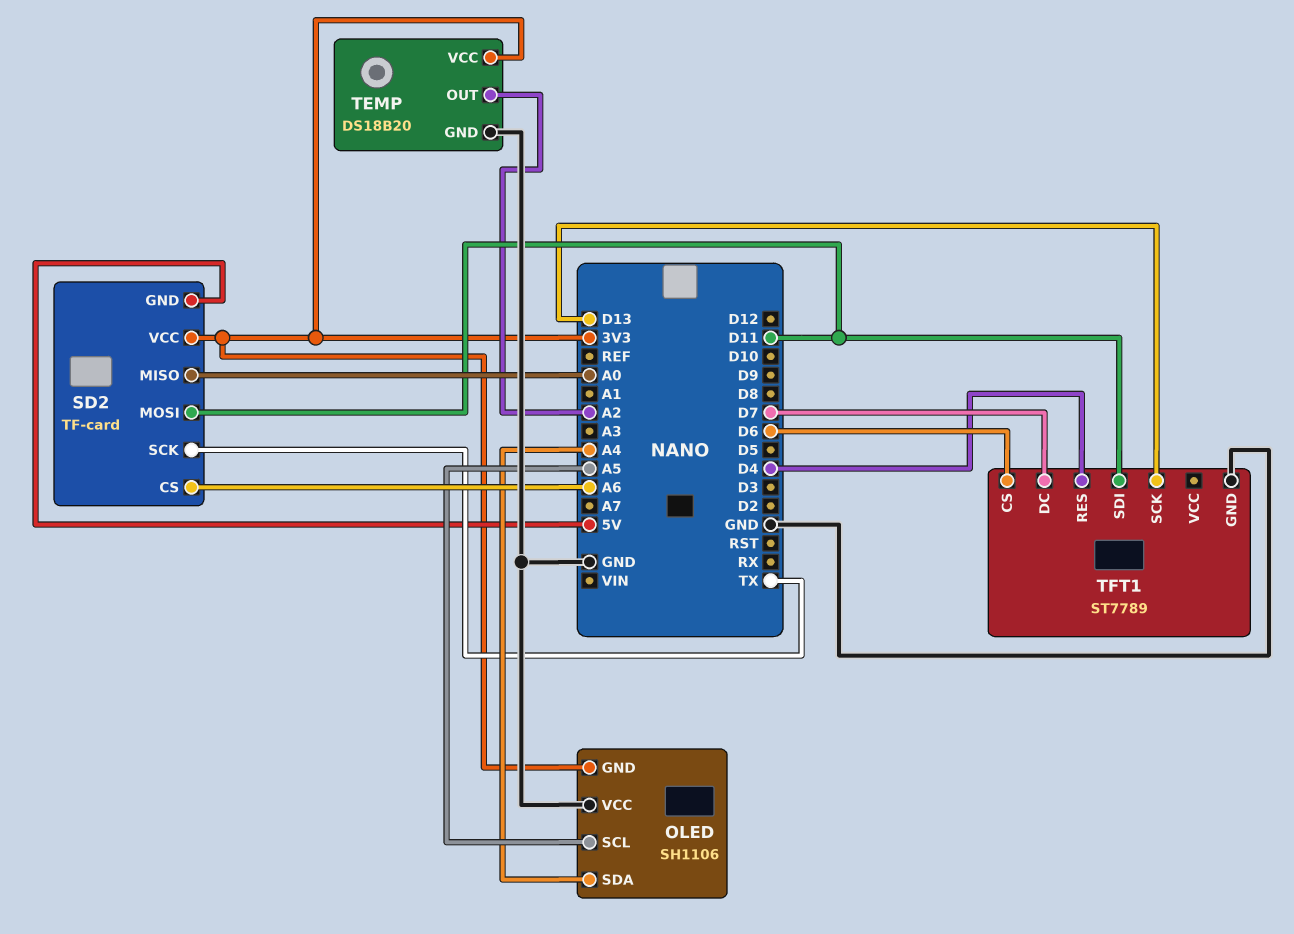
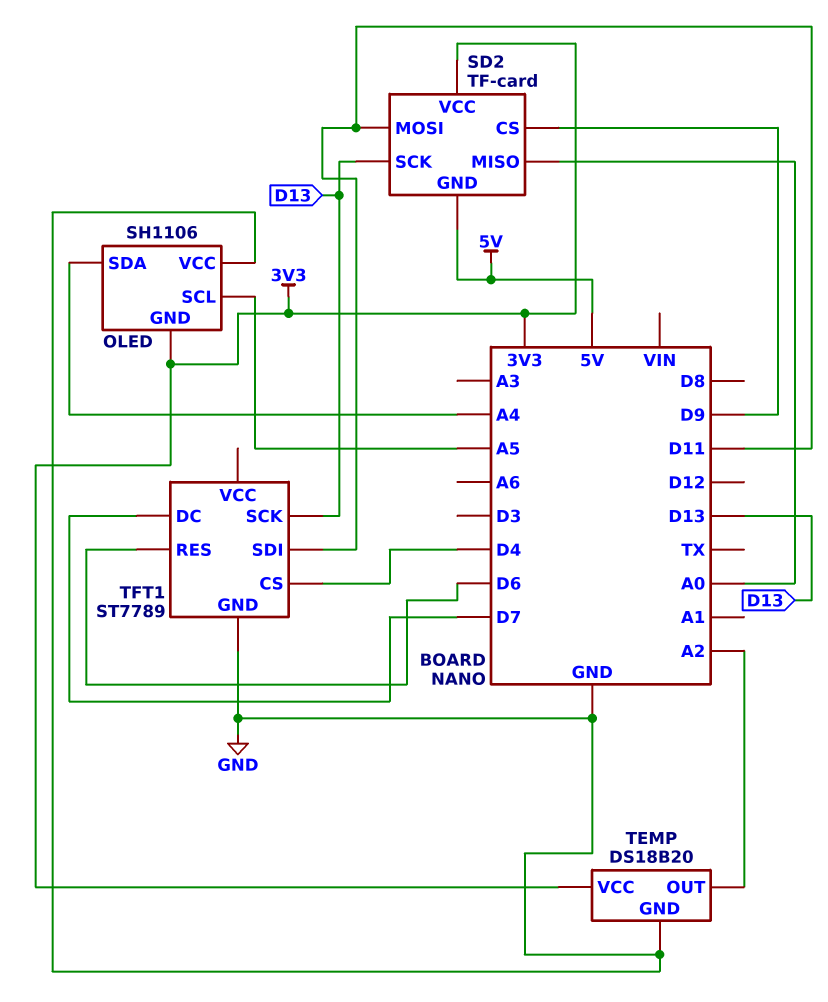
SD2 pin CS: A6 -> D9
SD2 pin SCK: TX -> D13
TFT1 pin CS: D6 -> D4
TFT1 pin RES: D4 -> D6

